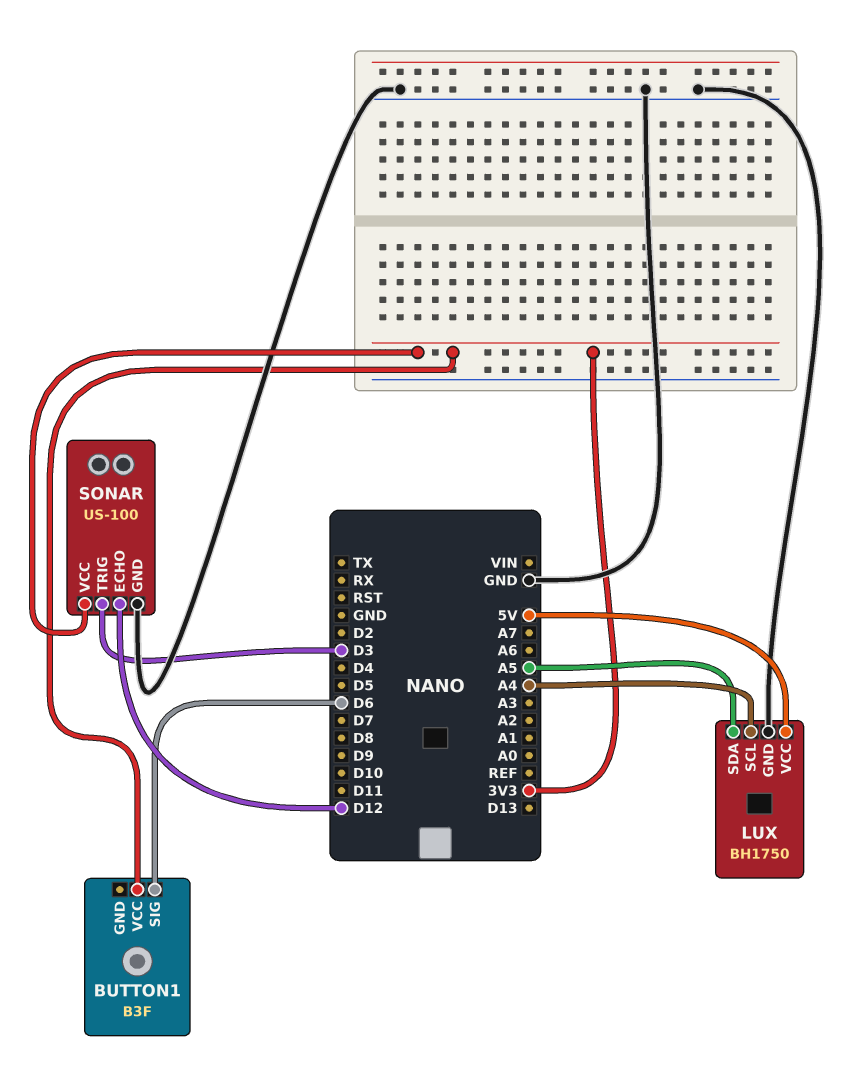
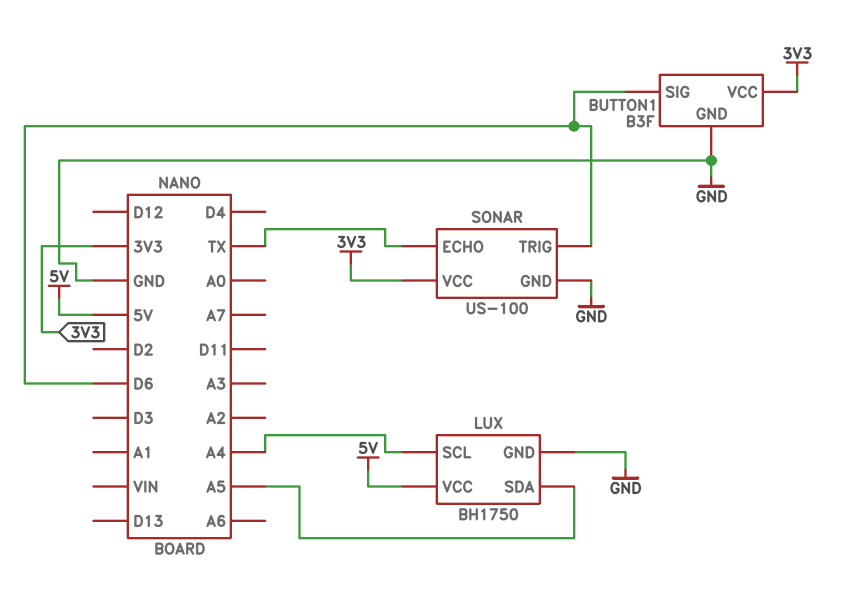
BUTTON1 pin GND: none -> GND
SONAR pin ECHO: D12 -> TX
SONAR pin TRIG: D3 -> D6

